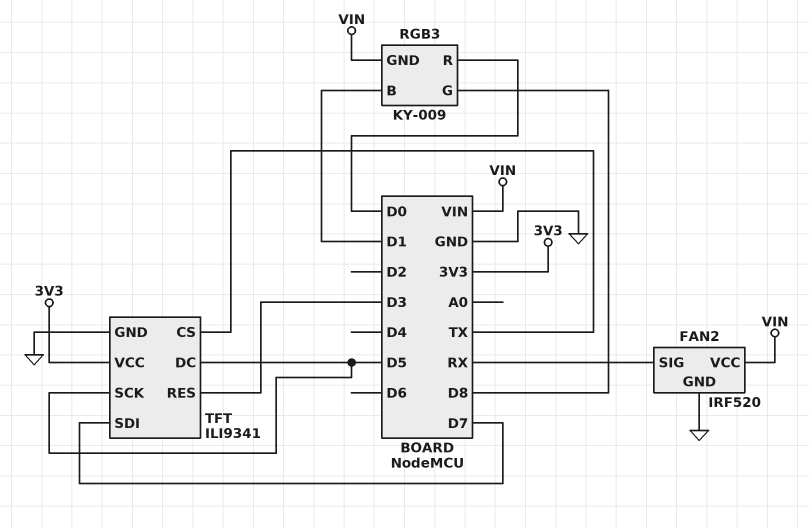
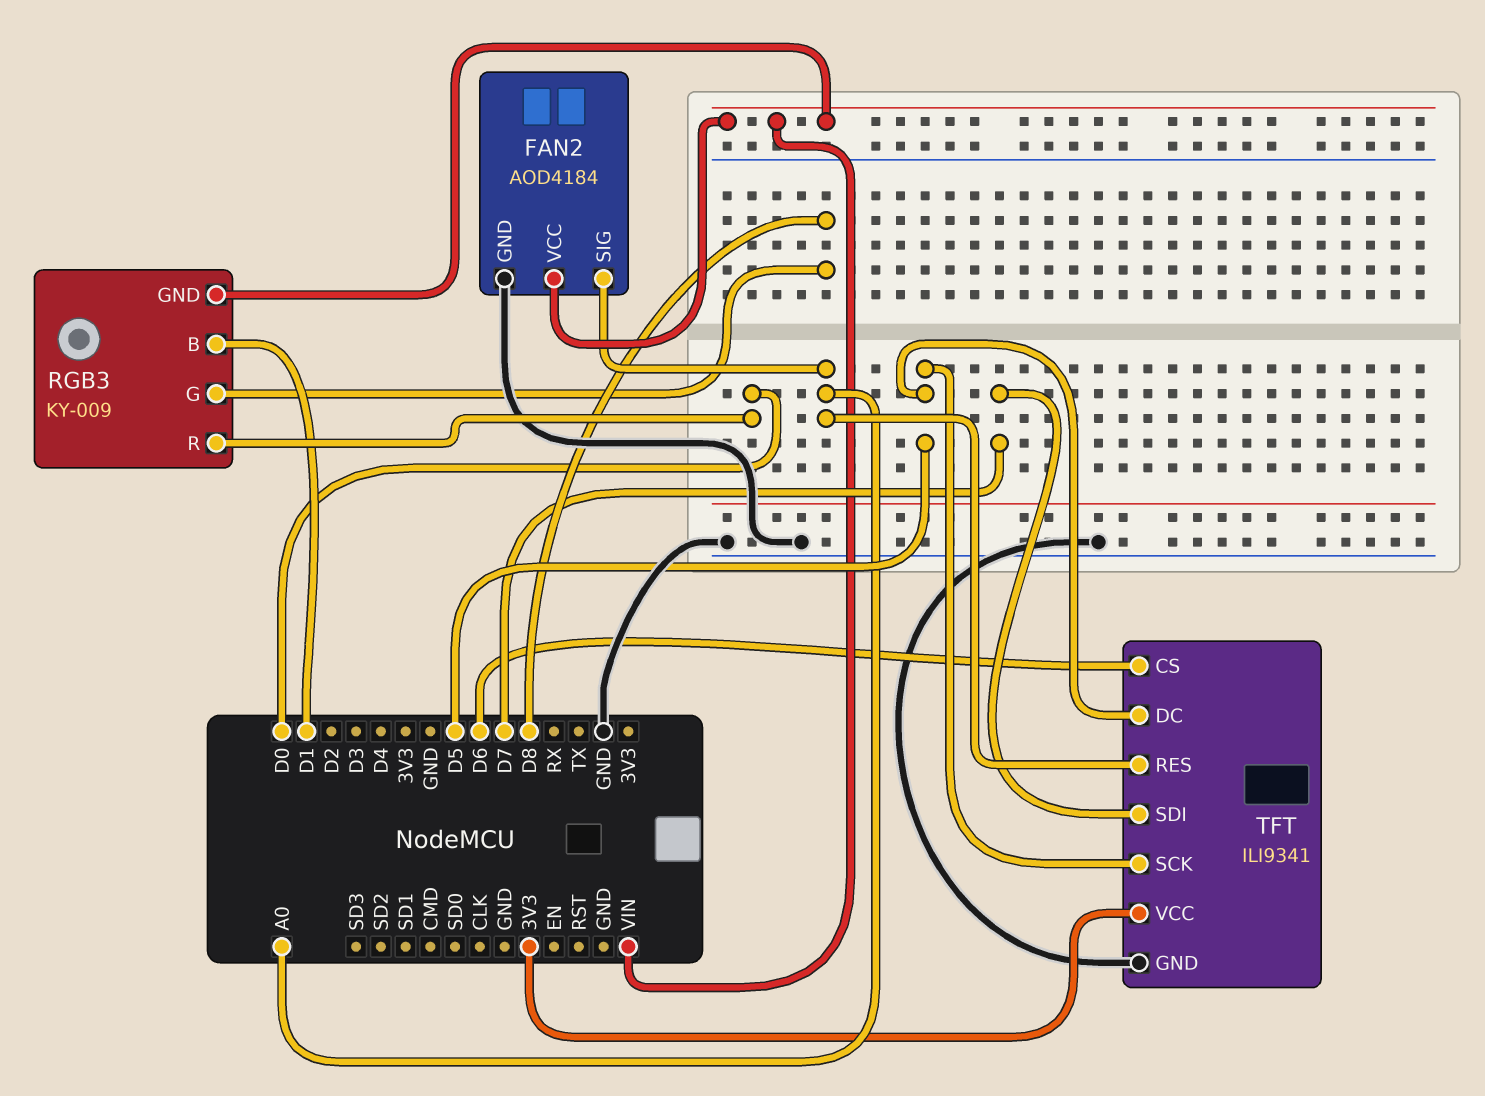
FAN2: IRF520 -> AOD4184
FAN2 pin SIG: RX -> A0
TFT pin CS: TX -> D6
TFT pin RES: D3 -> A0

